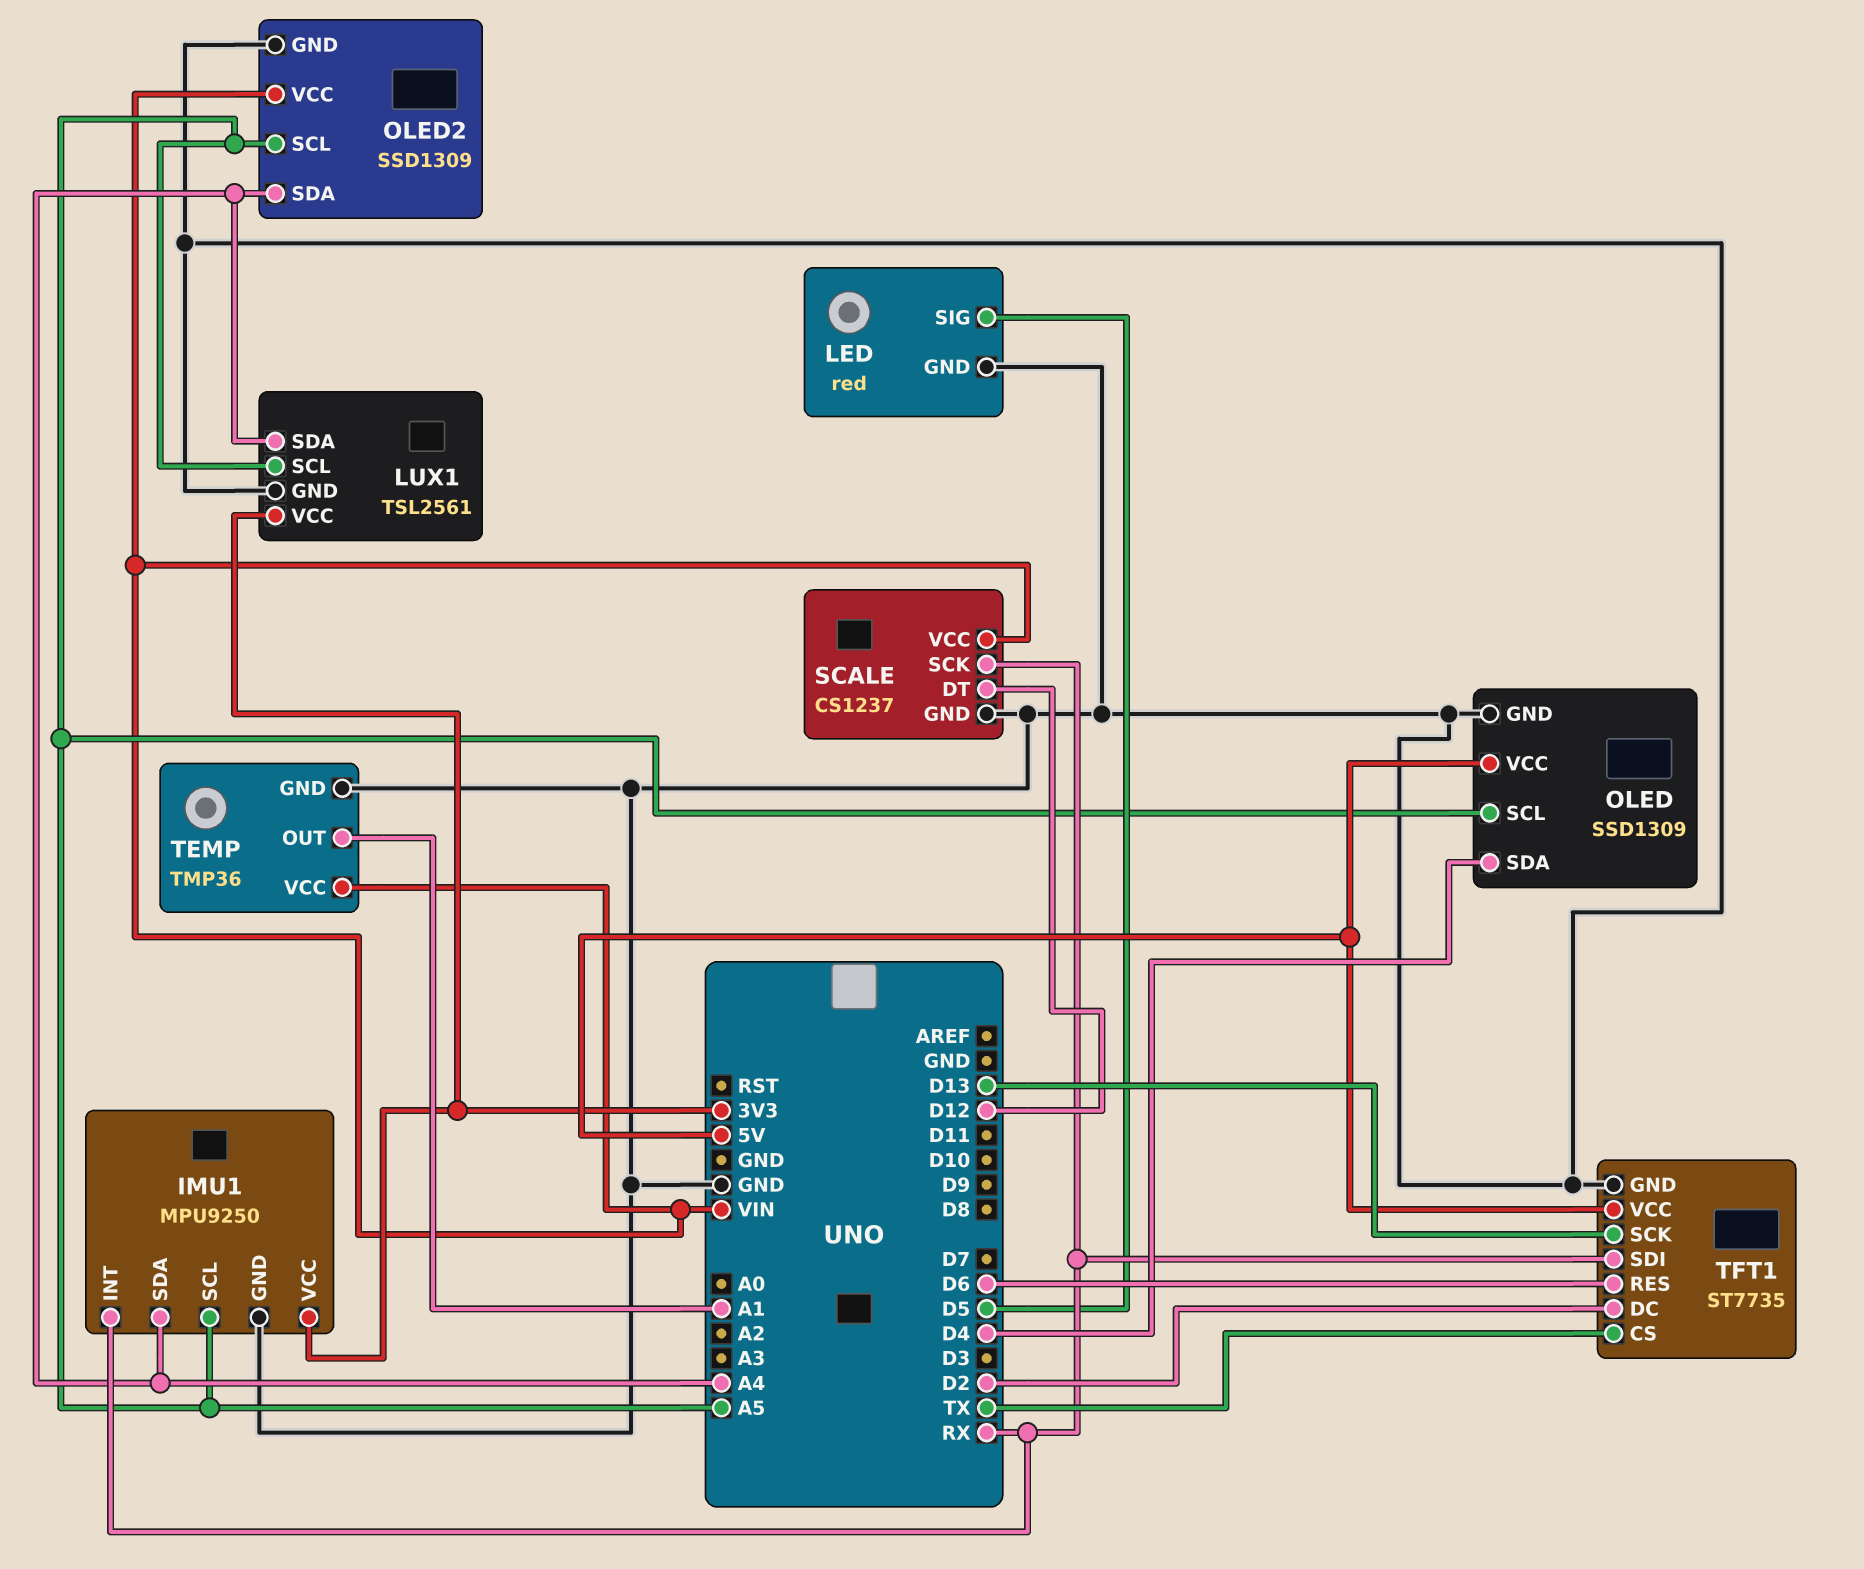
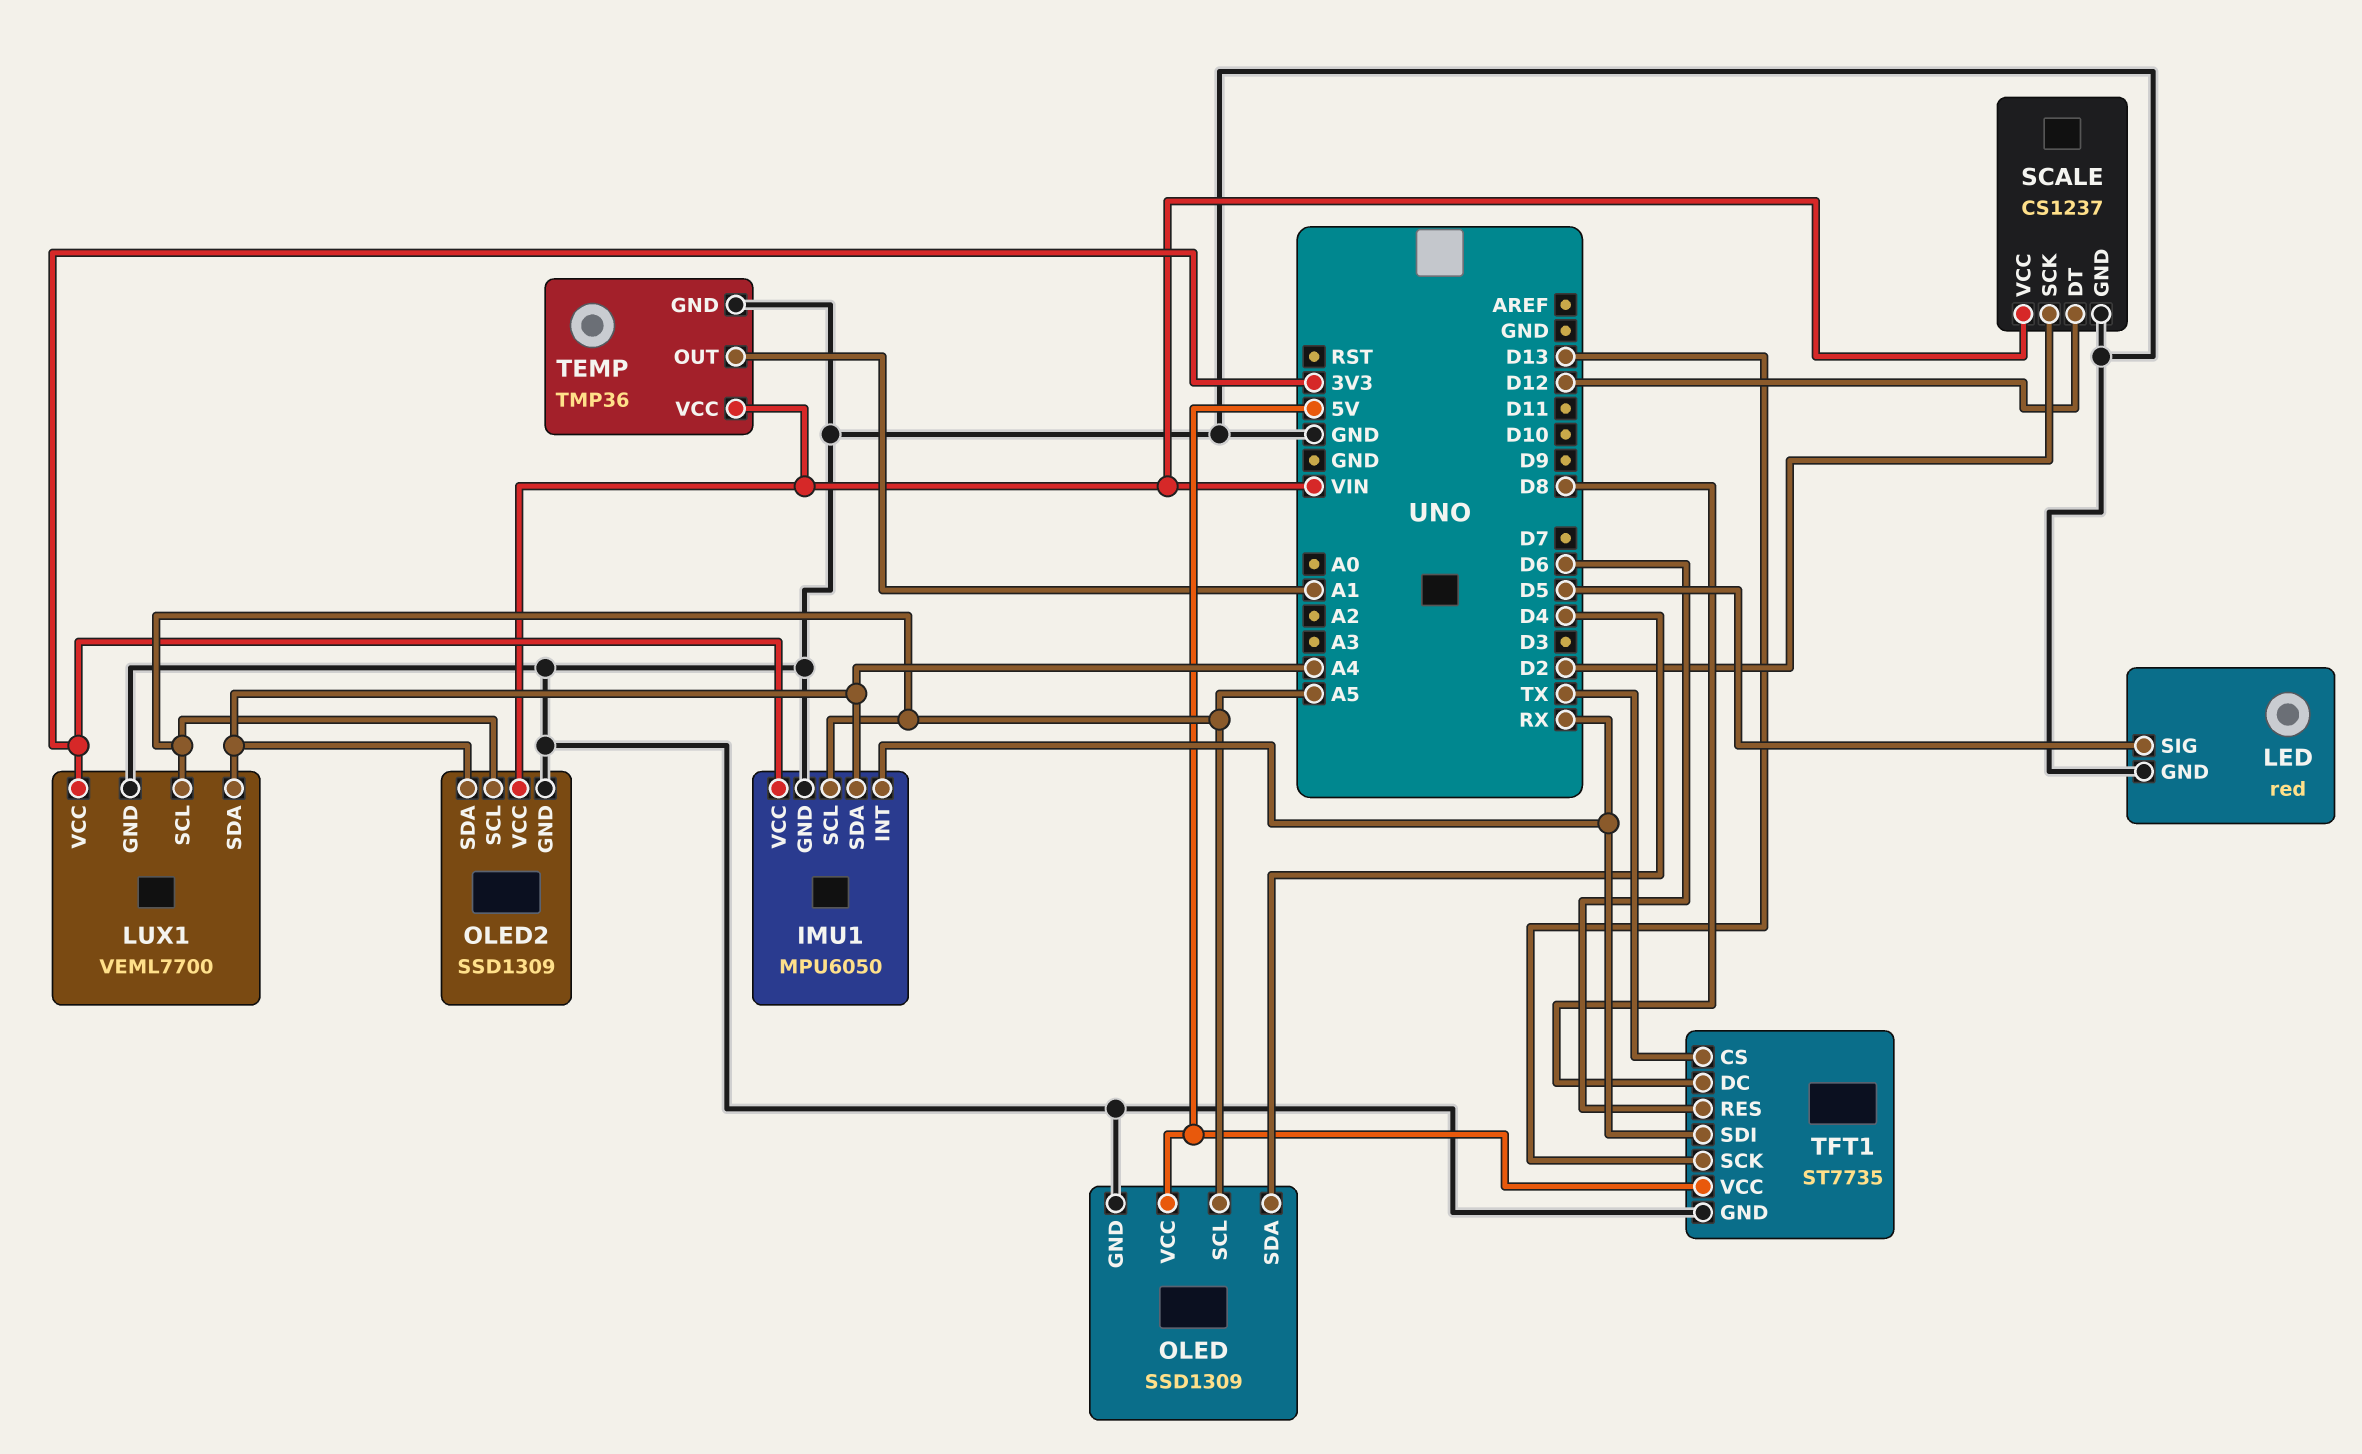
IMU1: MPU9250 -> MPU6050
LUX1: TSL2561 -> VEML7700
SCALE pin SCK: RX -> D2
TFT1 pin DC: D2 -> D8

